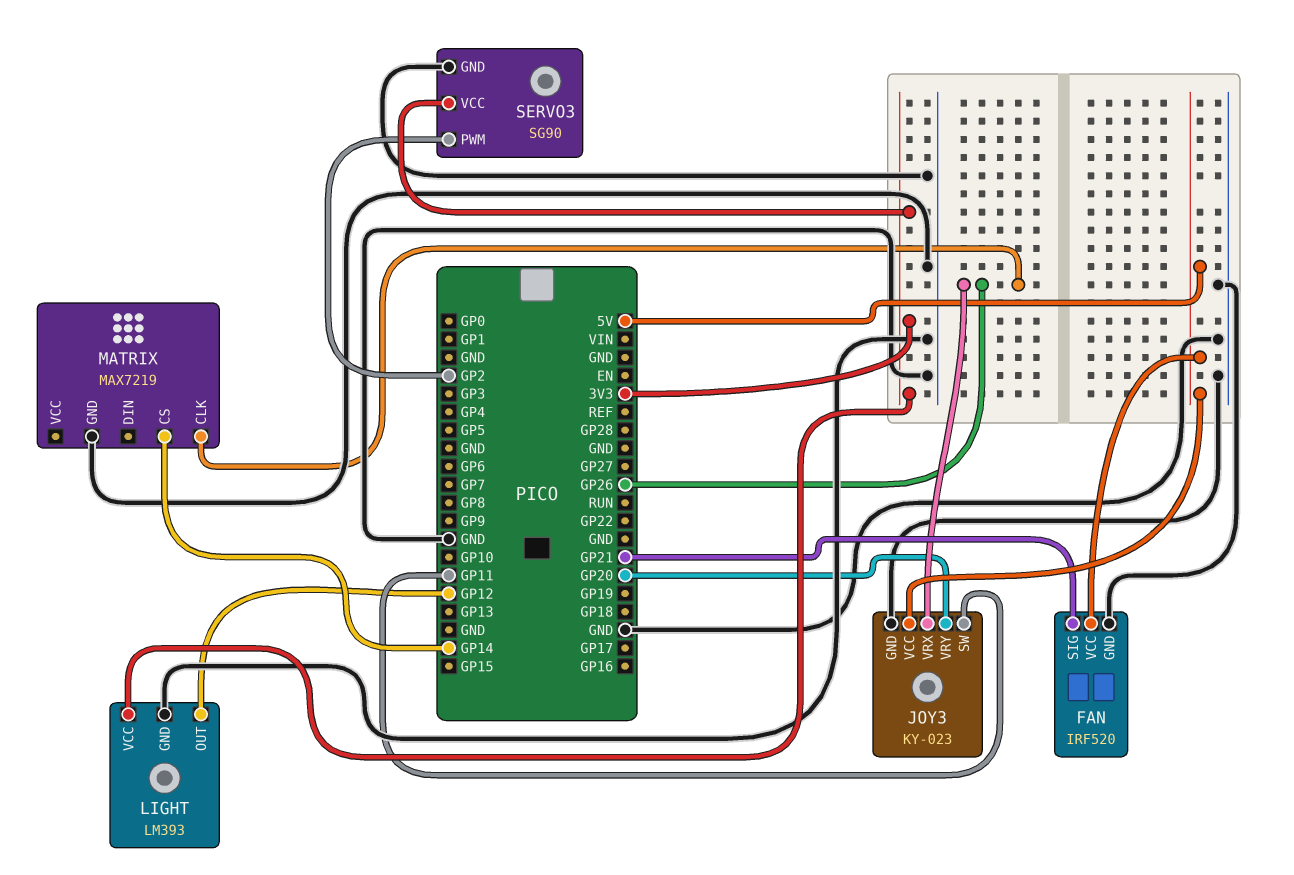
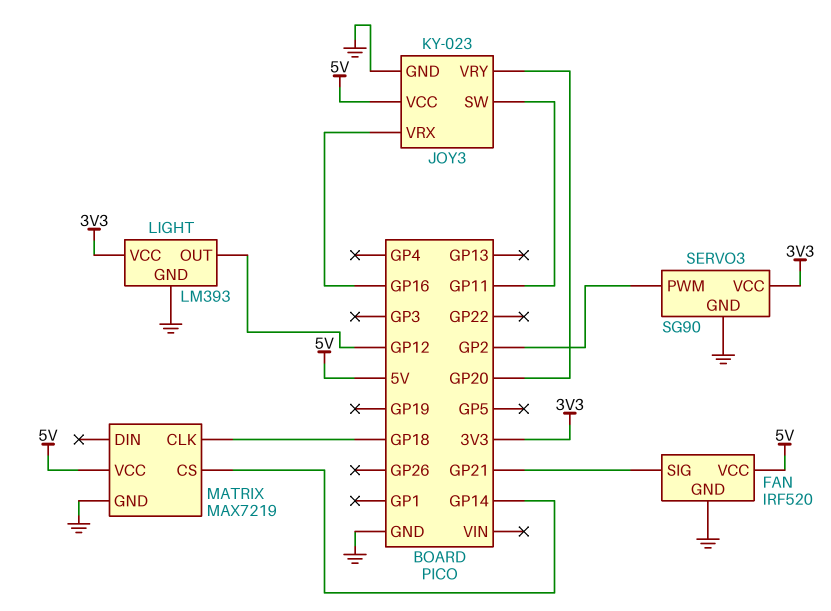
JOY3 pin VRX: GP26 -> GP16
MATRIX pin CLK: GP26 -> GP18
MATRIX pin VCC: none -> 5V

